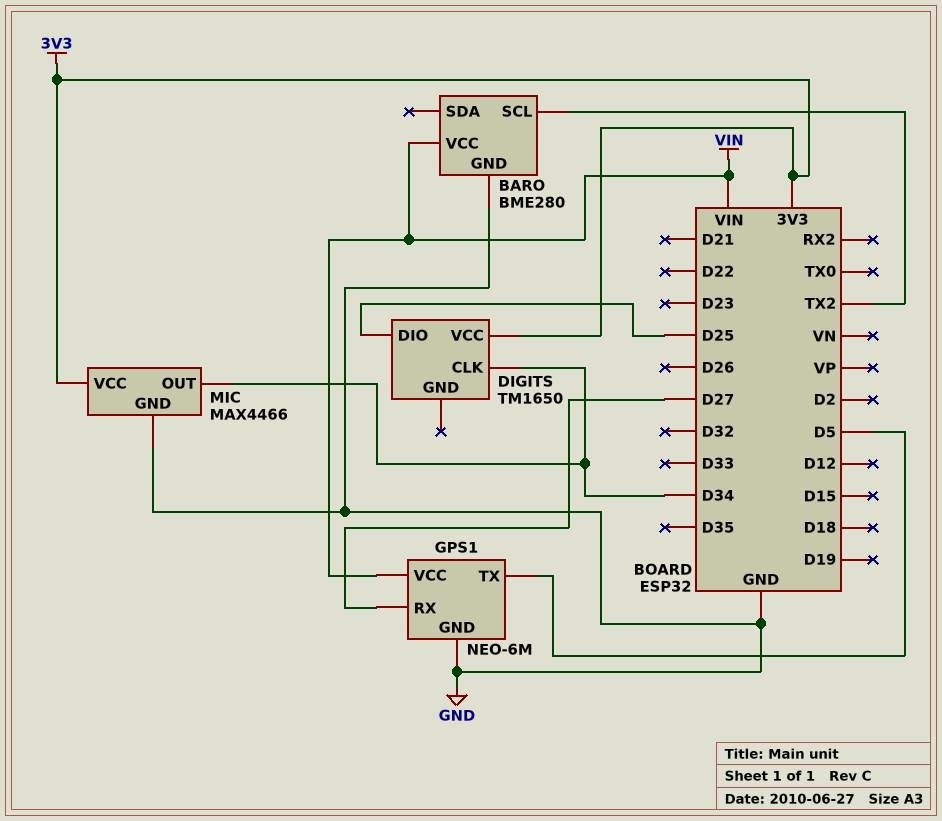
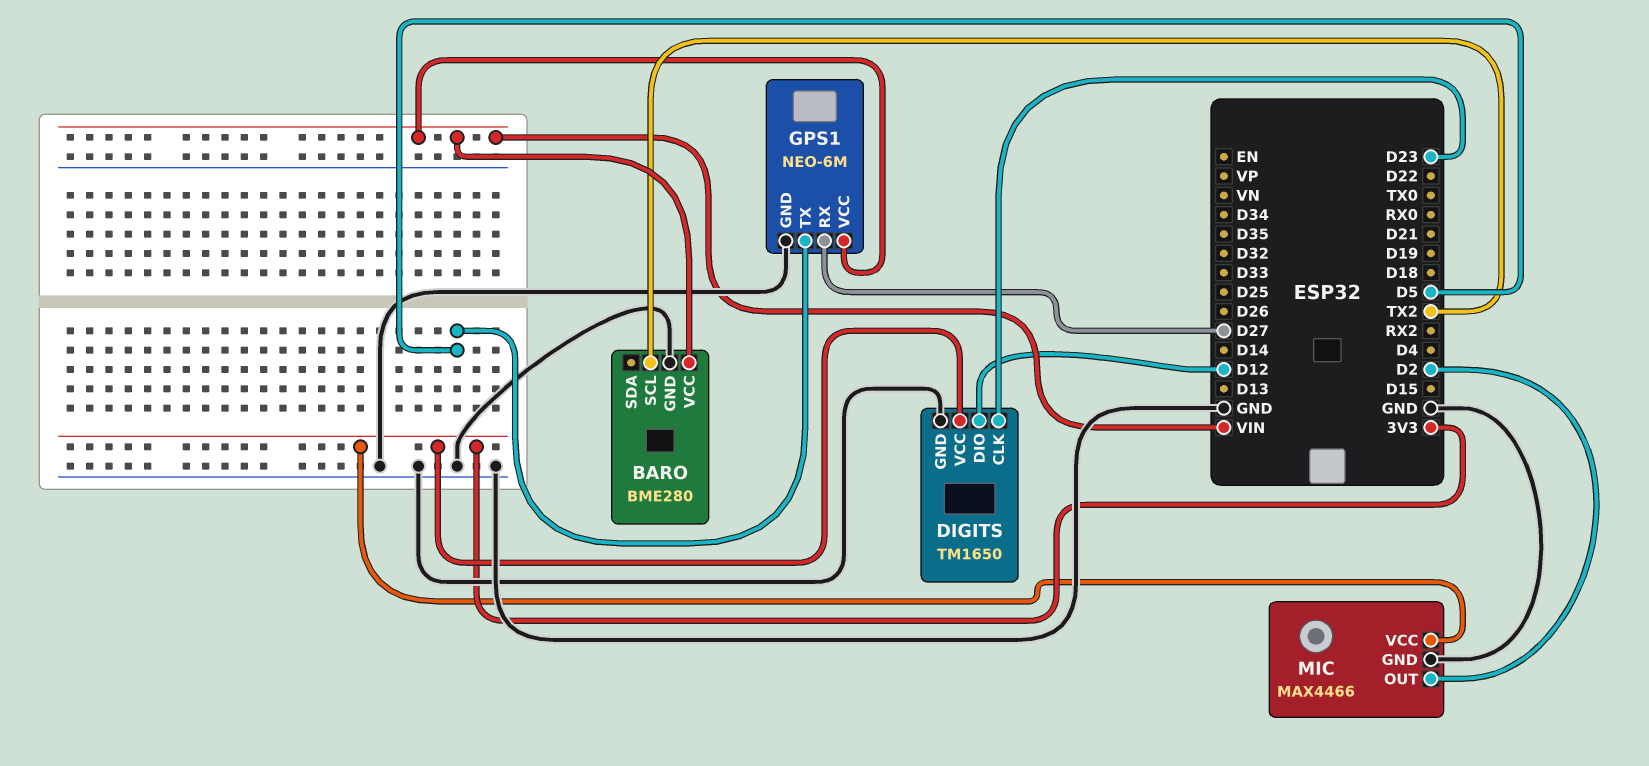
DIGITS pin CLK: D34 -> D23
DIGITS pin DIO: D25 -> D12
DIGITS pin GND: none -> GND
MIC pin OUT: D34 -> D2

